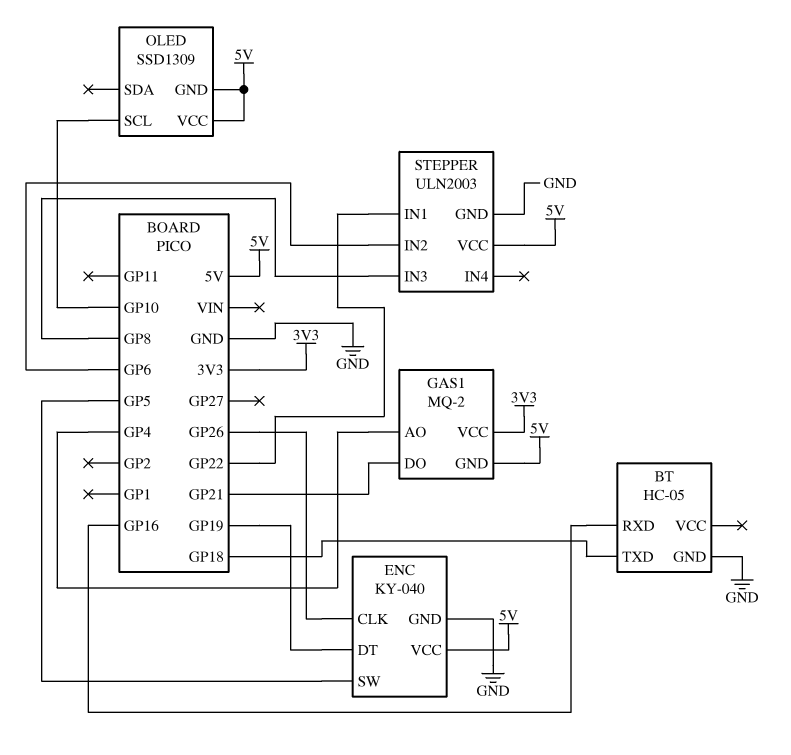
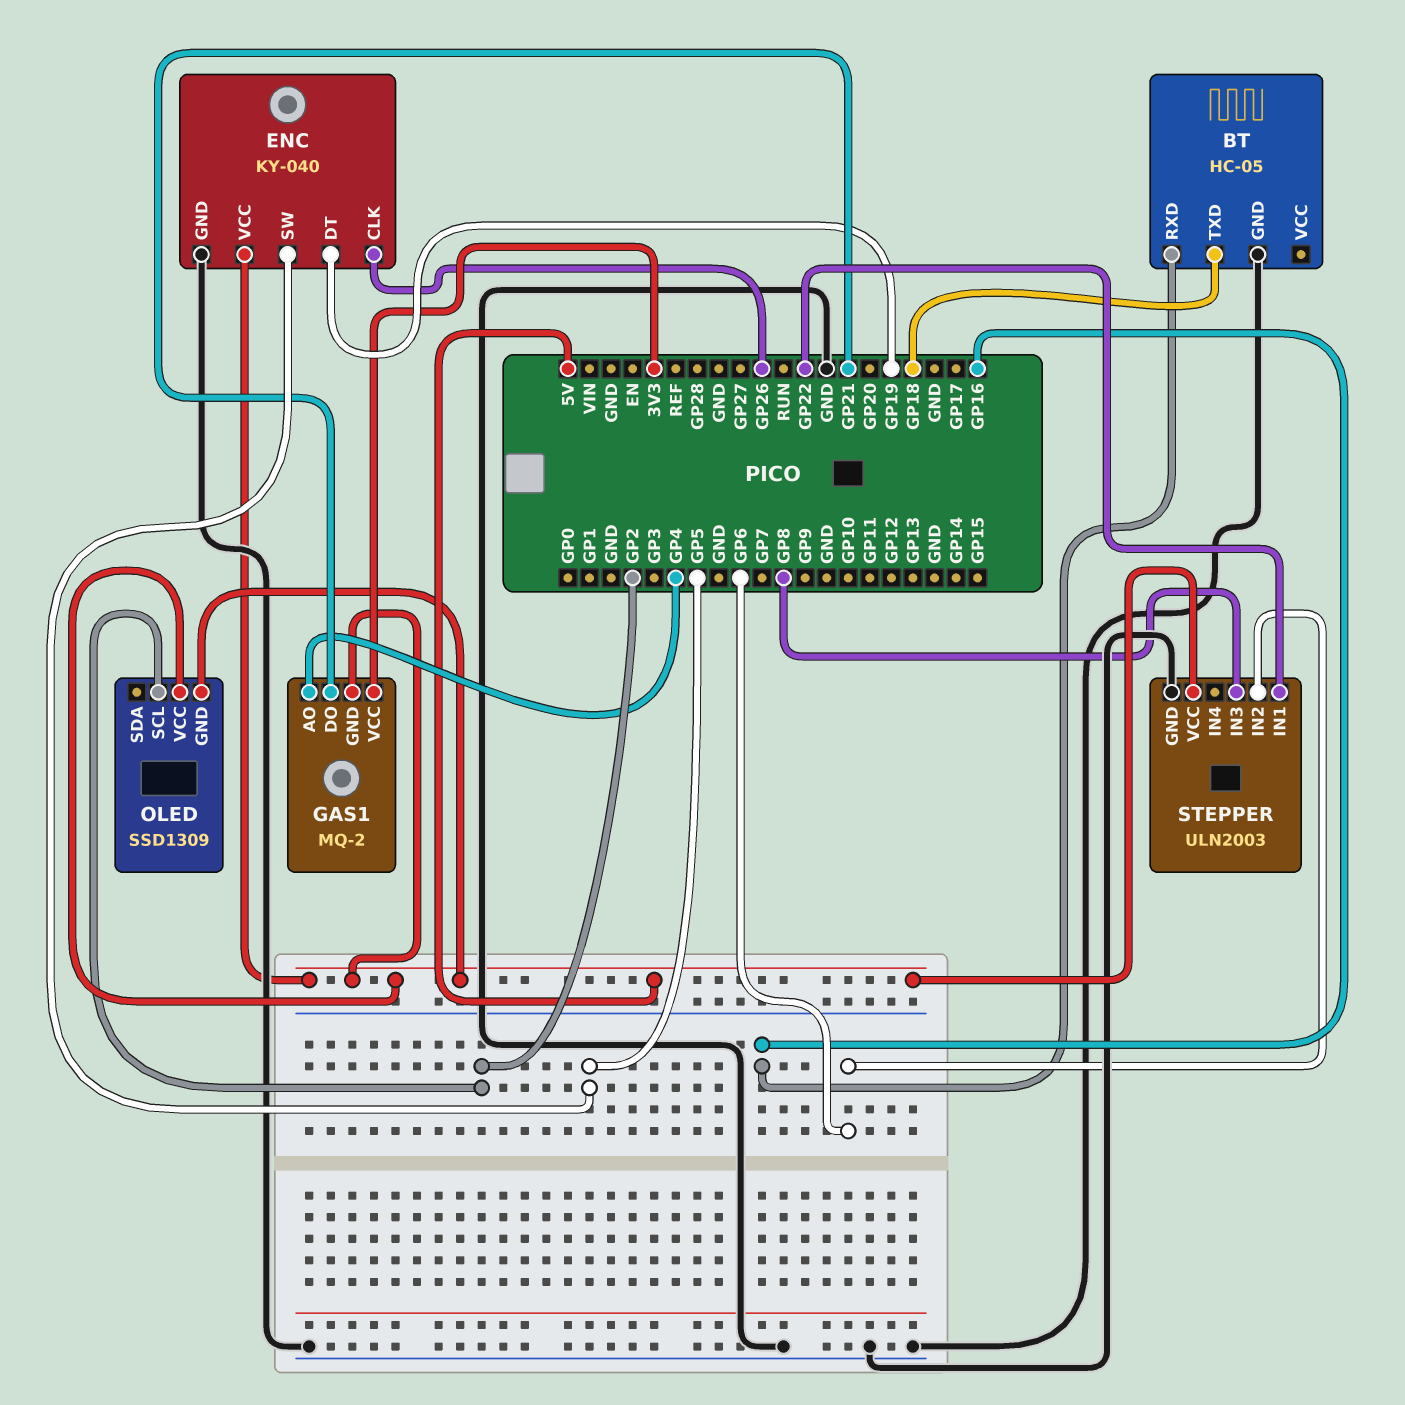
OLED pin SCL: GP10 -> GP2

